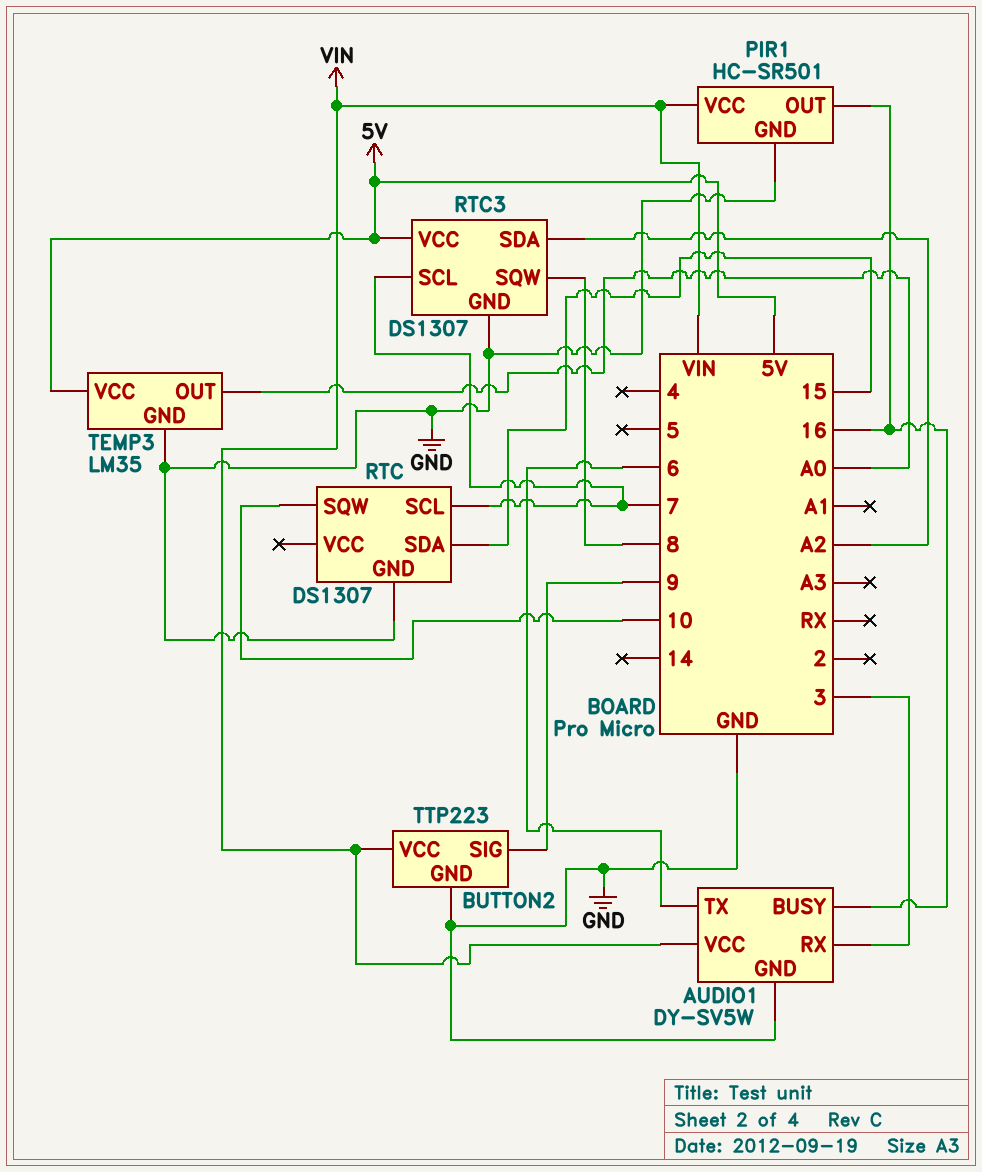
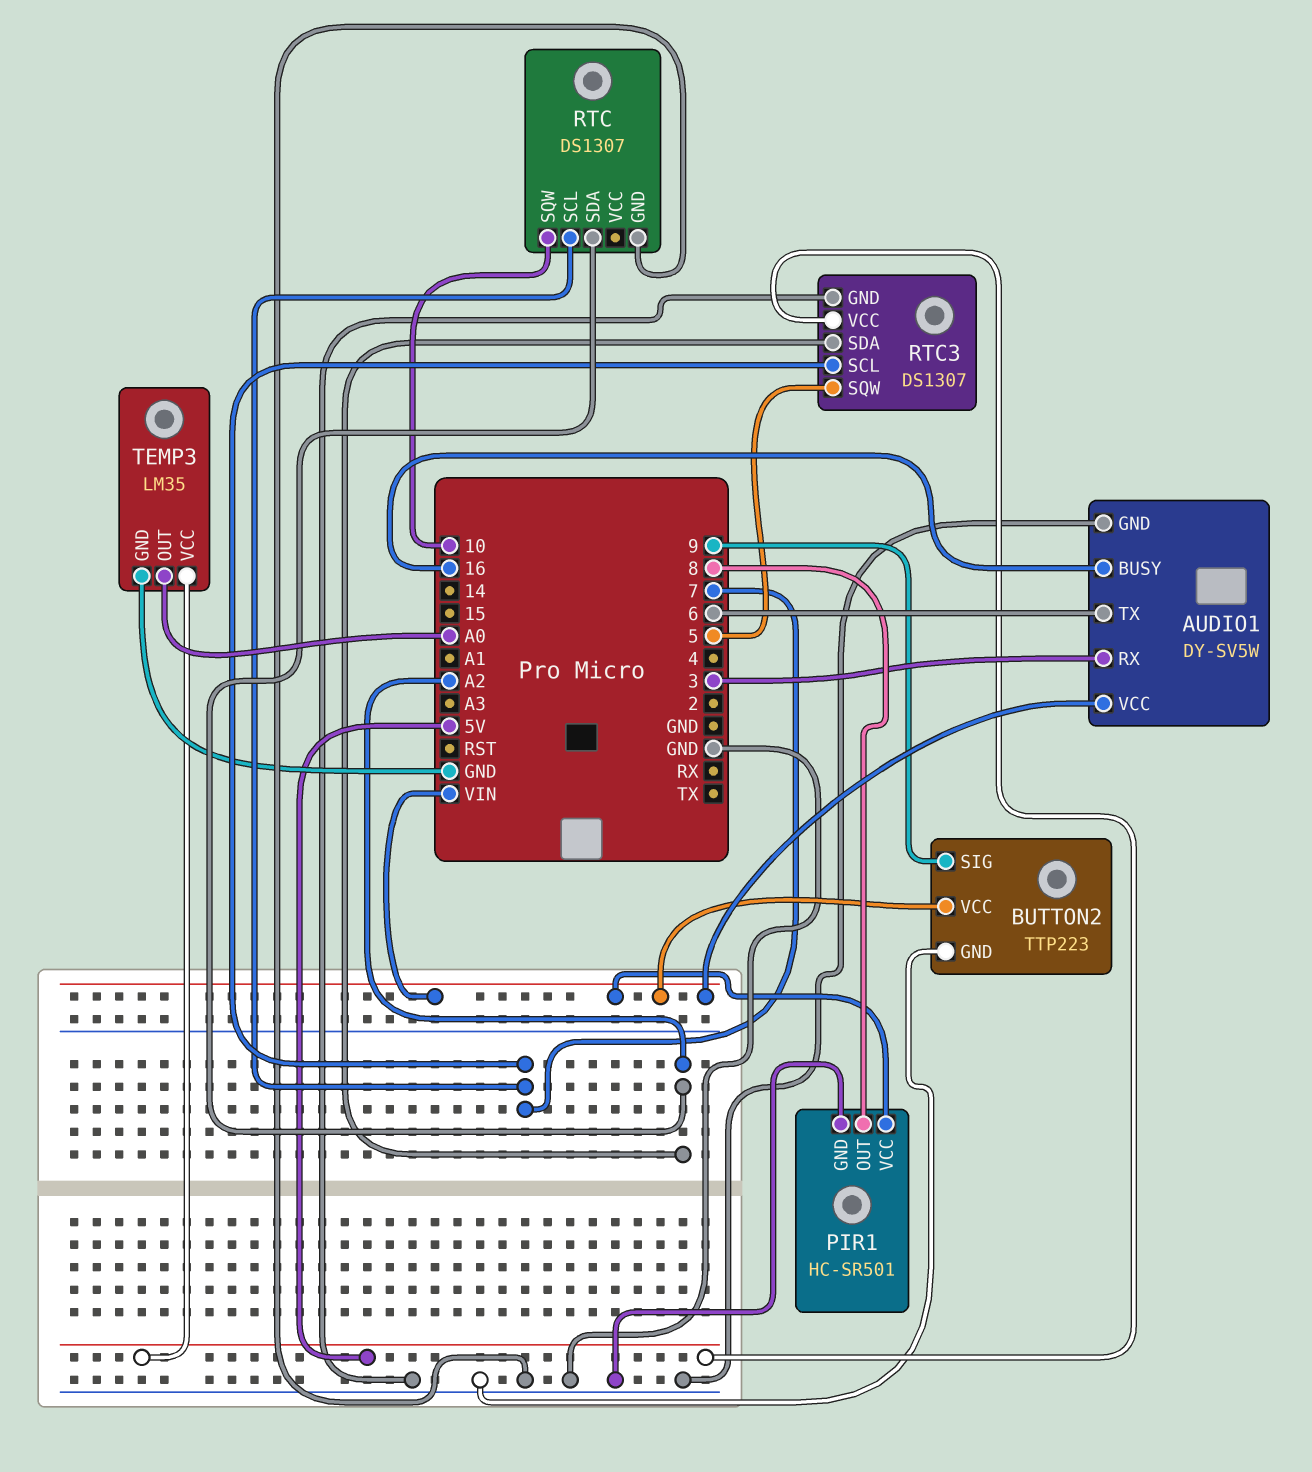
PIR1 pin OUT: 16 -> 8
RTC pin SDA: 15 -> A2
RTC3 pin SQW: 8 -> 5

